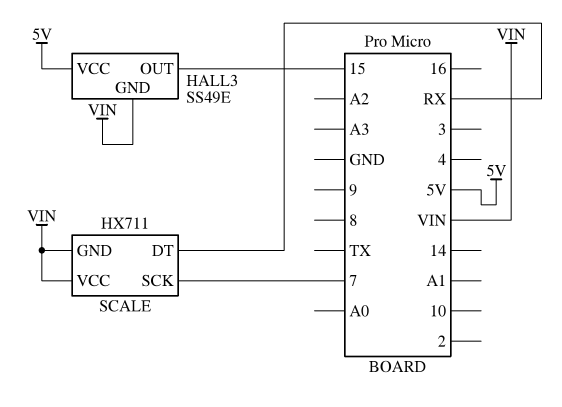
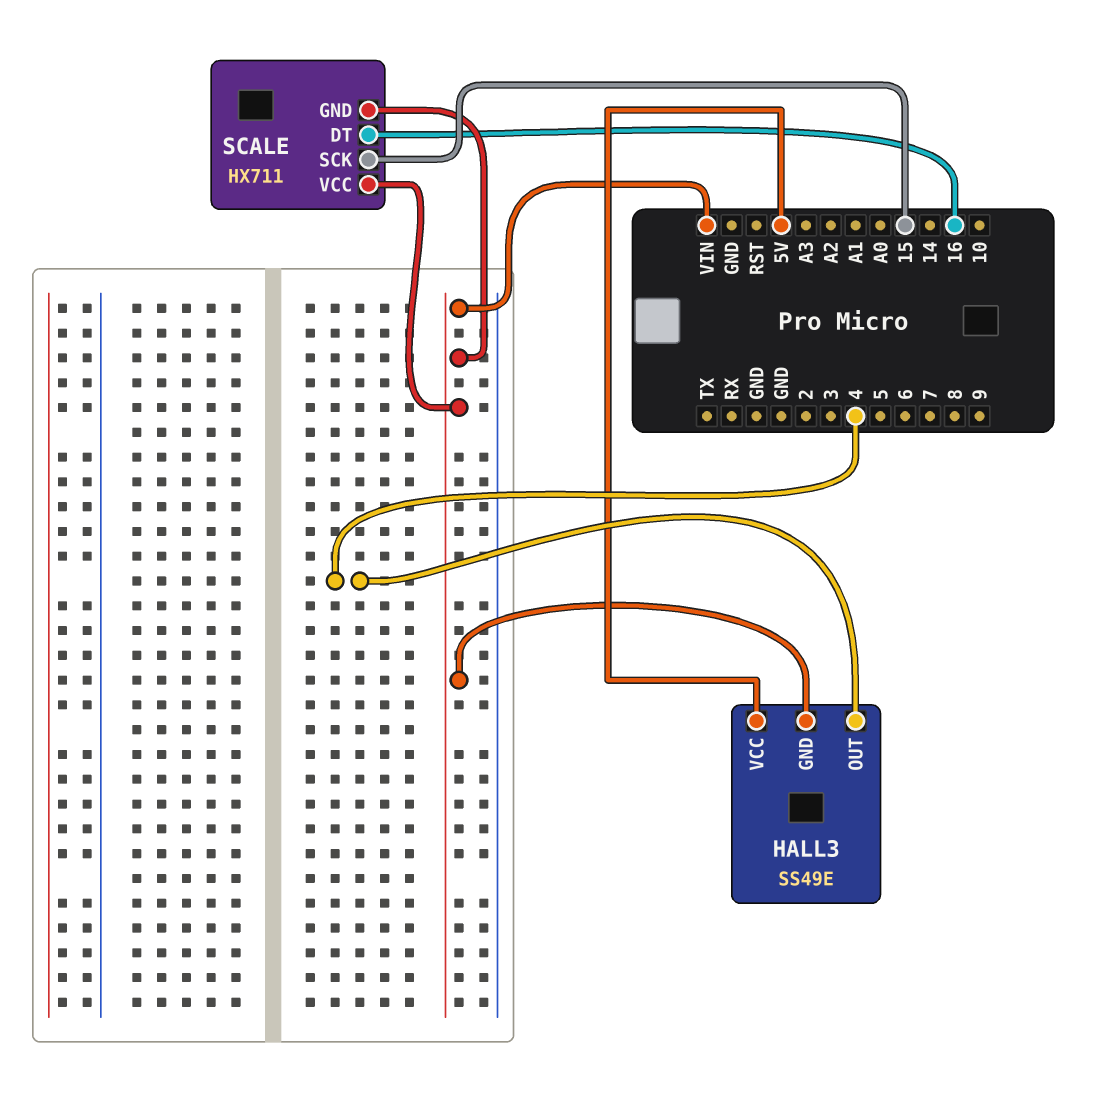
HALL3 pin OUT: 15 -> 4
SCALE pin DT: RX -> 16
SCALE pin SCK: 7 -> 15

